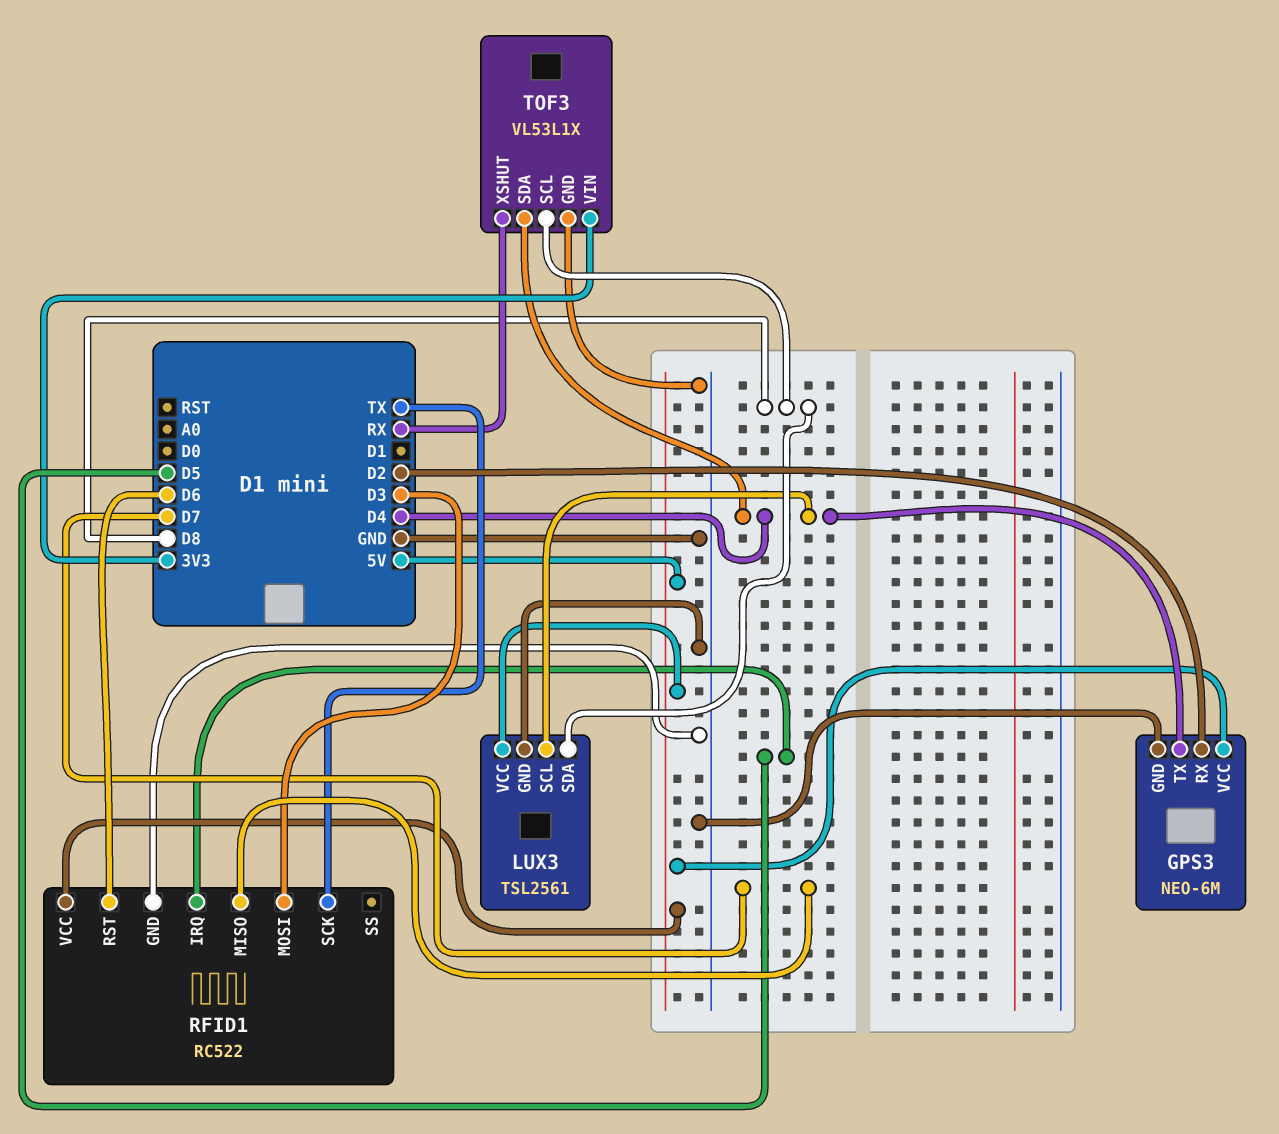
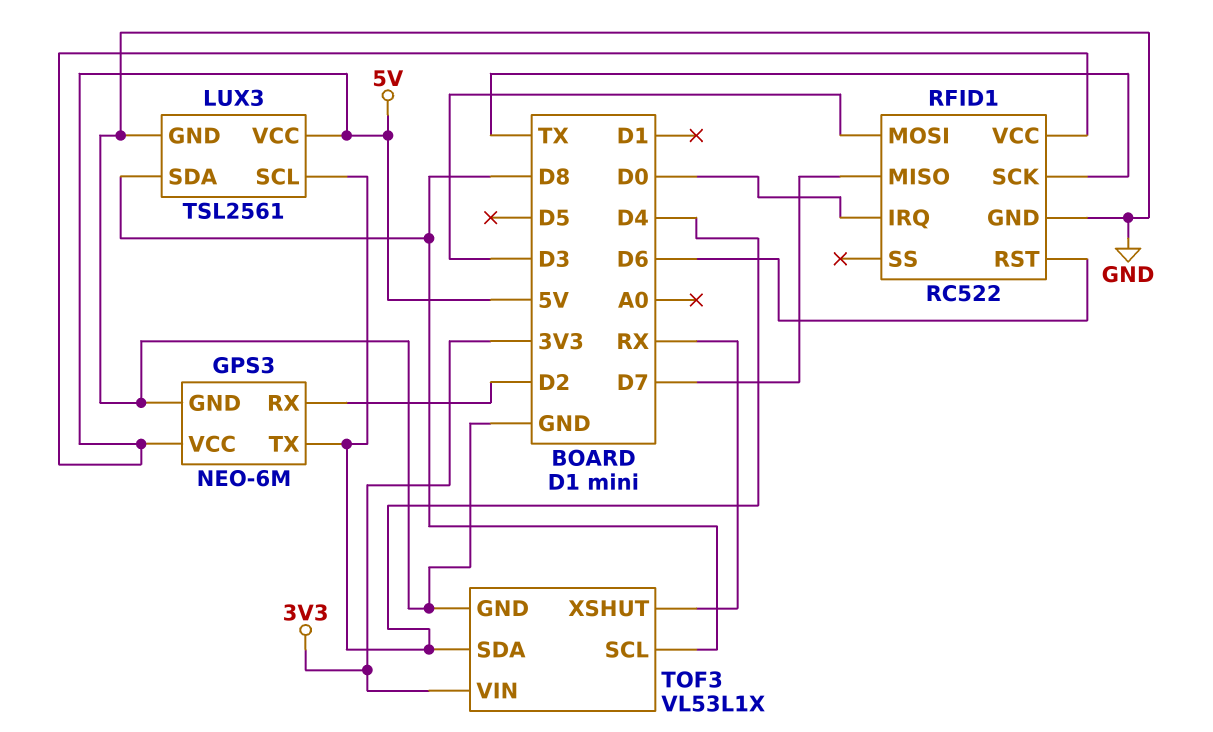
RFID1 pin IRQ: D5 -> D0

